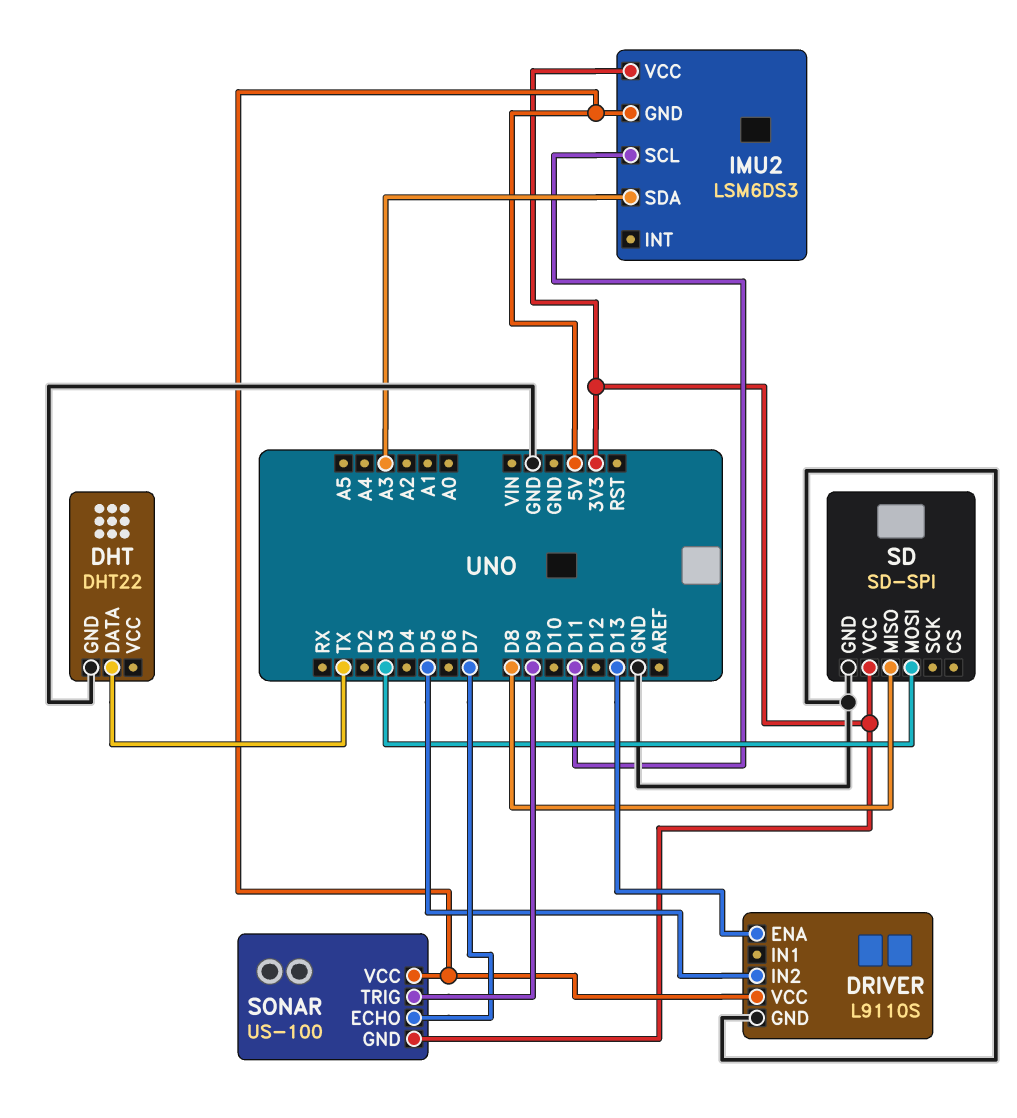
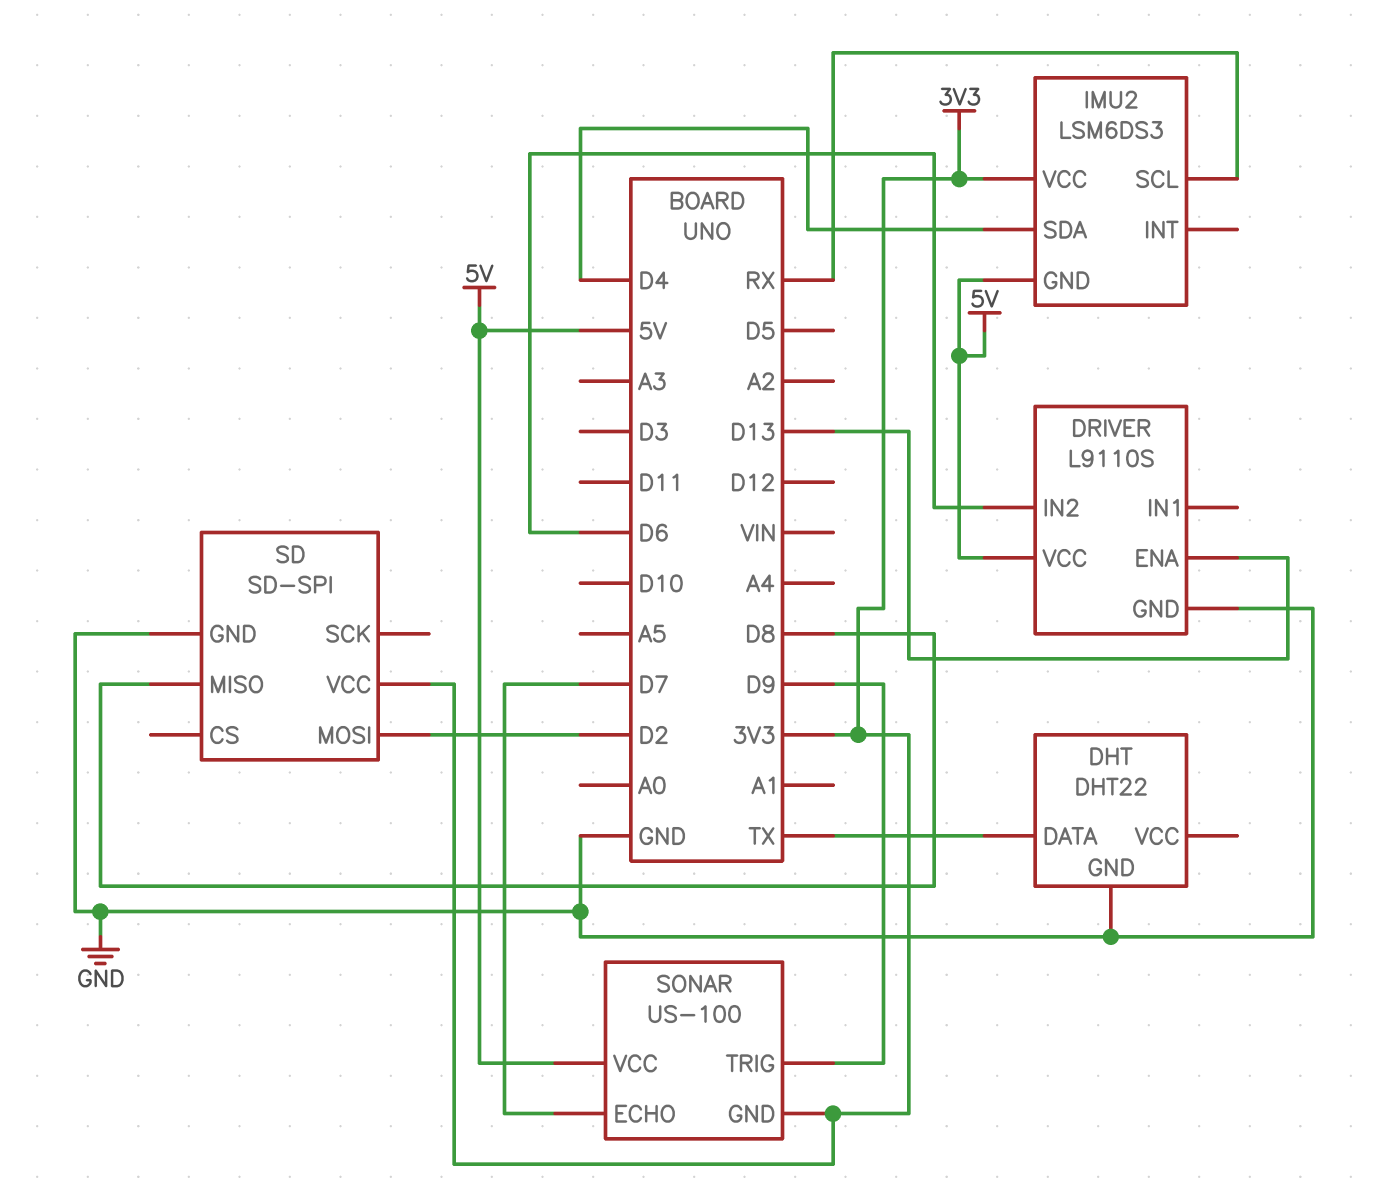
DRIVER pin IN2: D5 -> D6
IMU2 pin SCL: D11 -> RX
IMU2 pin SDA: A3 -> D4
SD pin MOSI: D3 -> D2

